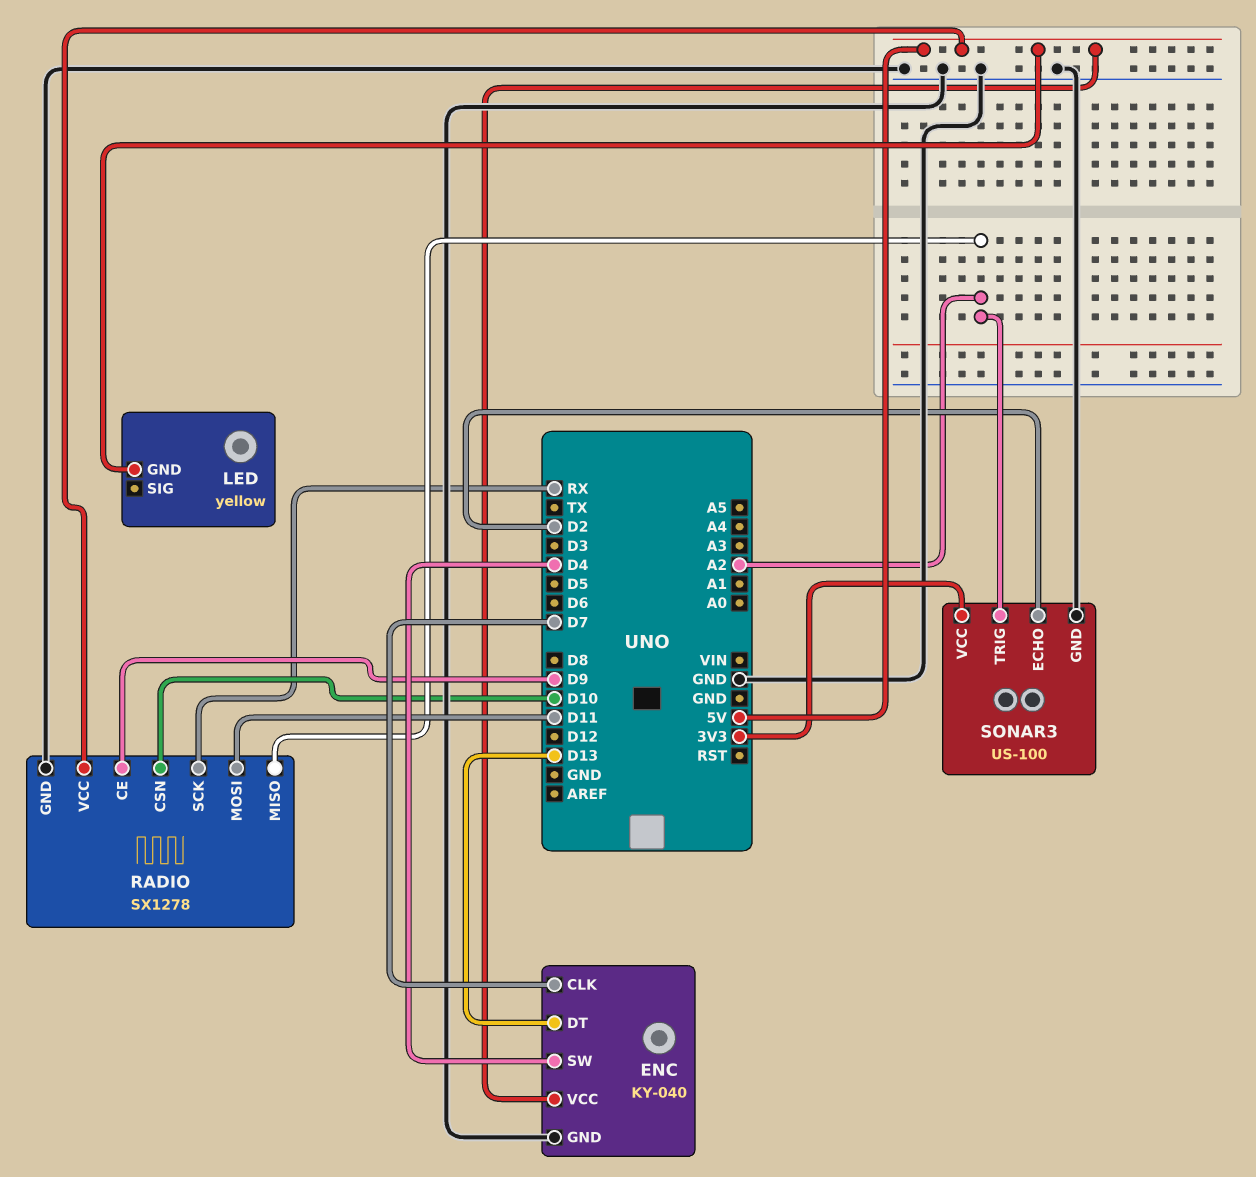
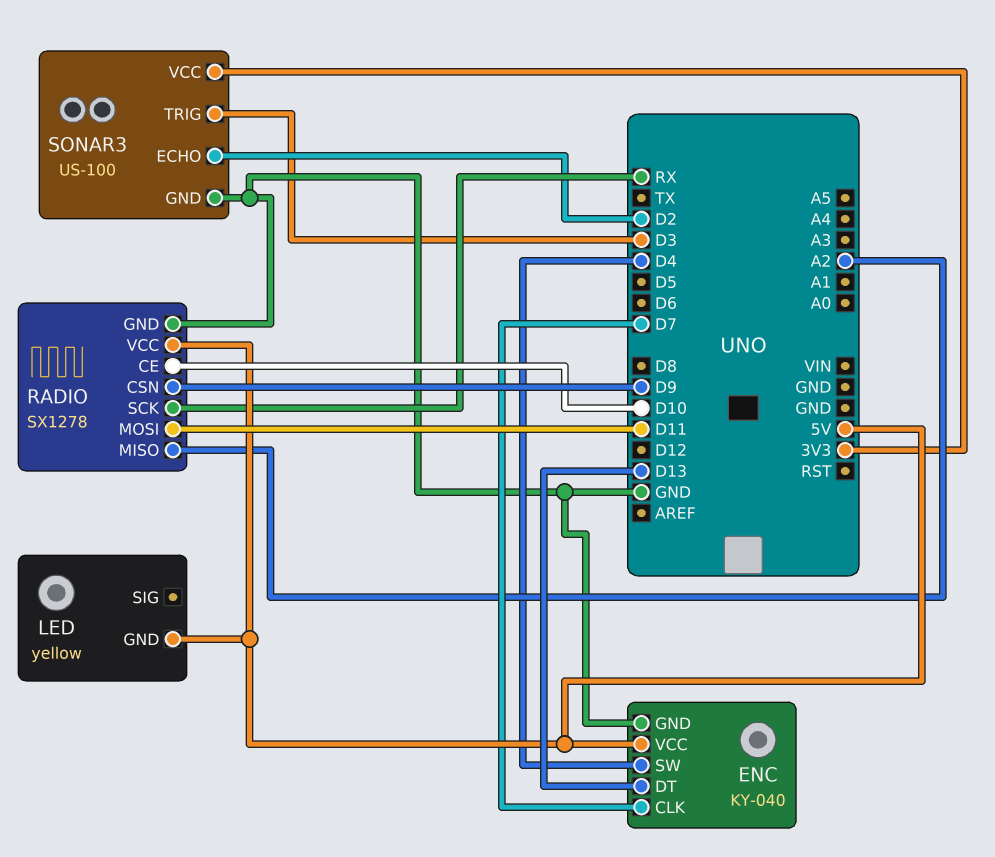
RADIO pin CE: D9 -> D10
RADIO pin CSN: D10 -> D9
SONAR3 pin TRIG: A2 -> D3

